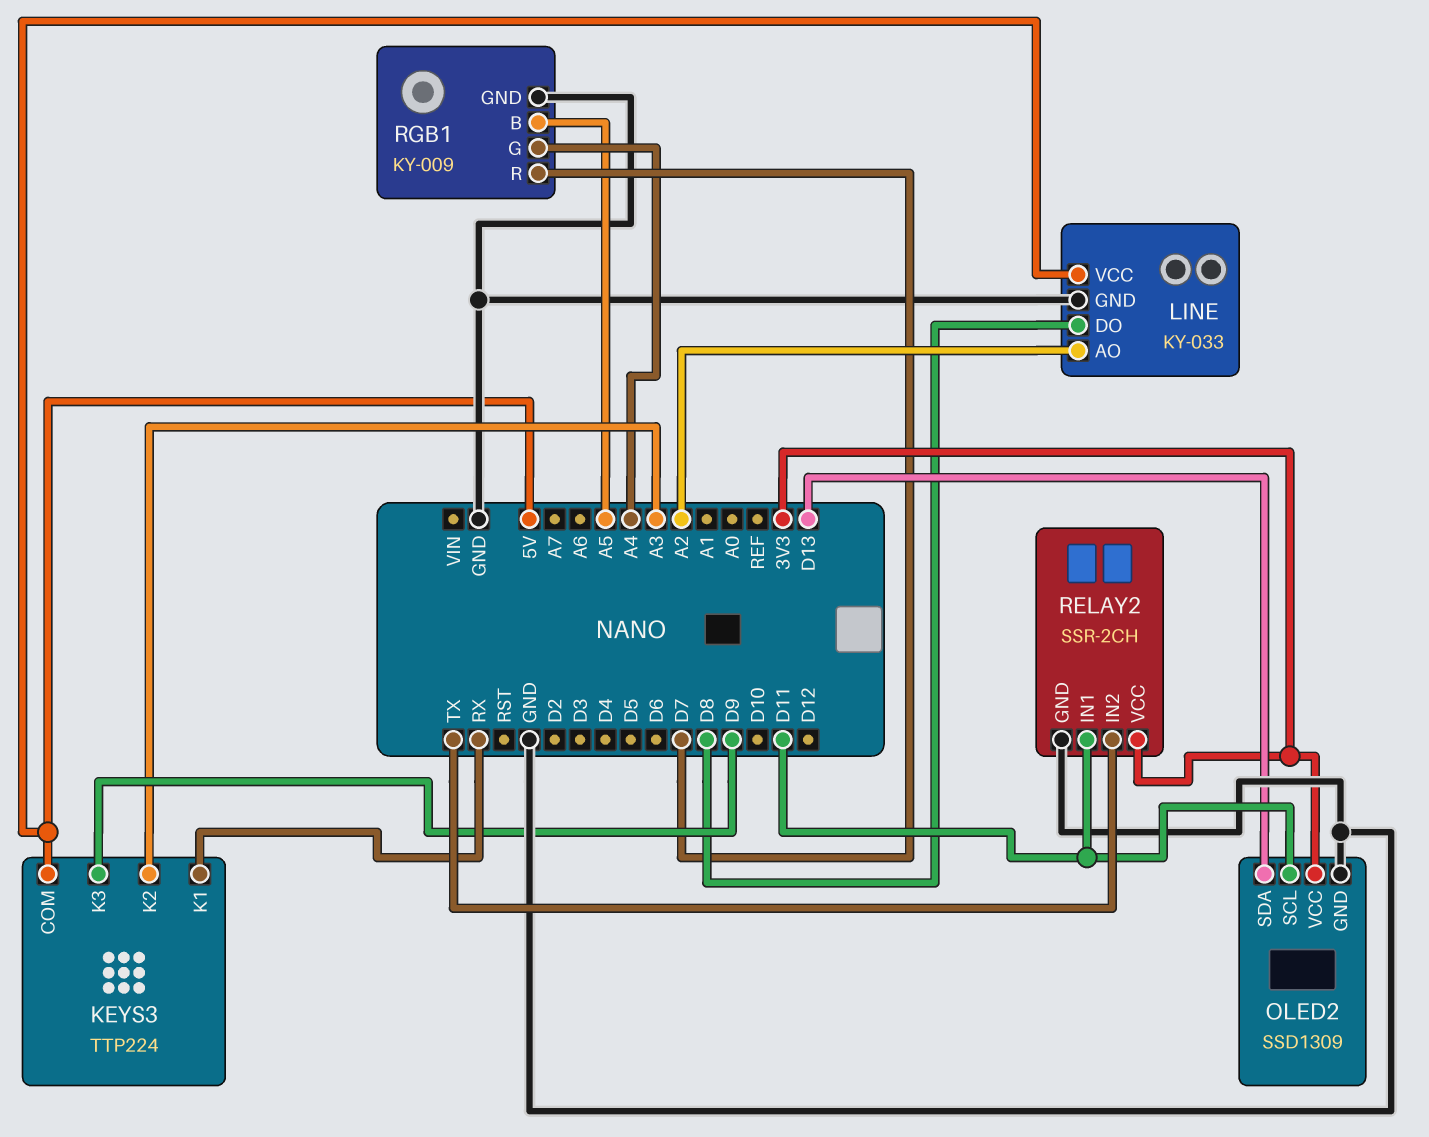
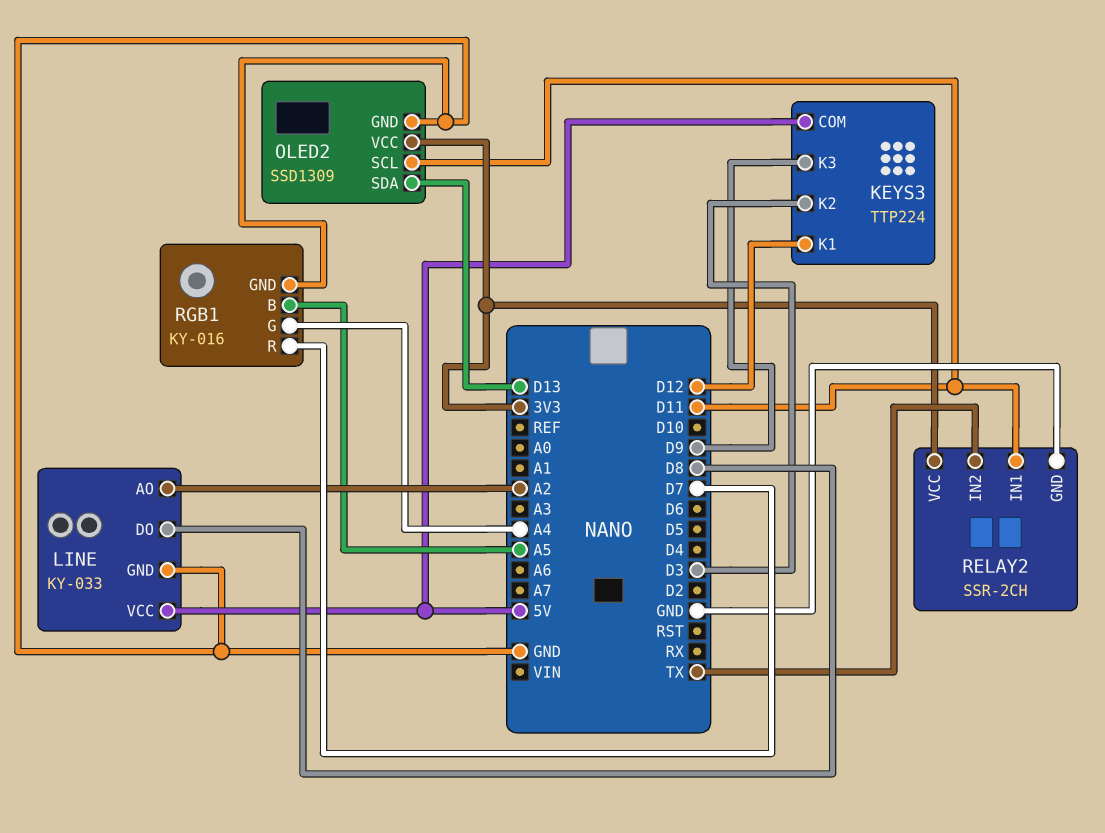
KEYS3 pin K1: RX -> D12
KEYS3 pin K2: A3 -> D3
RGB1: KY-009 -> KY-016

